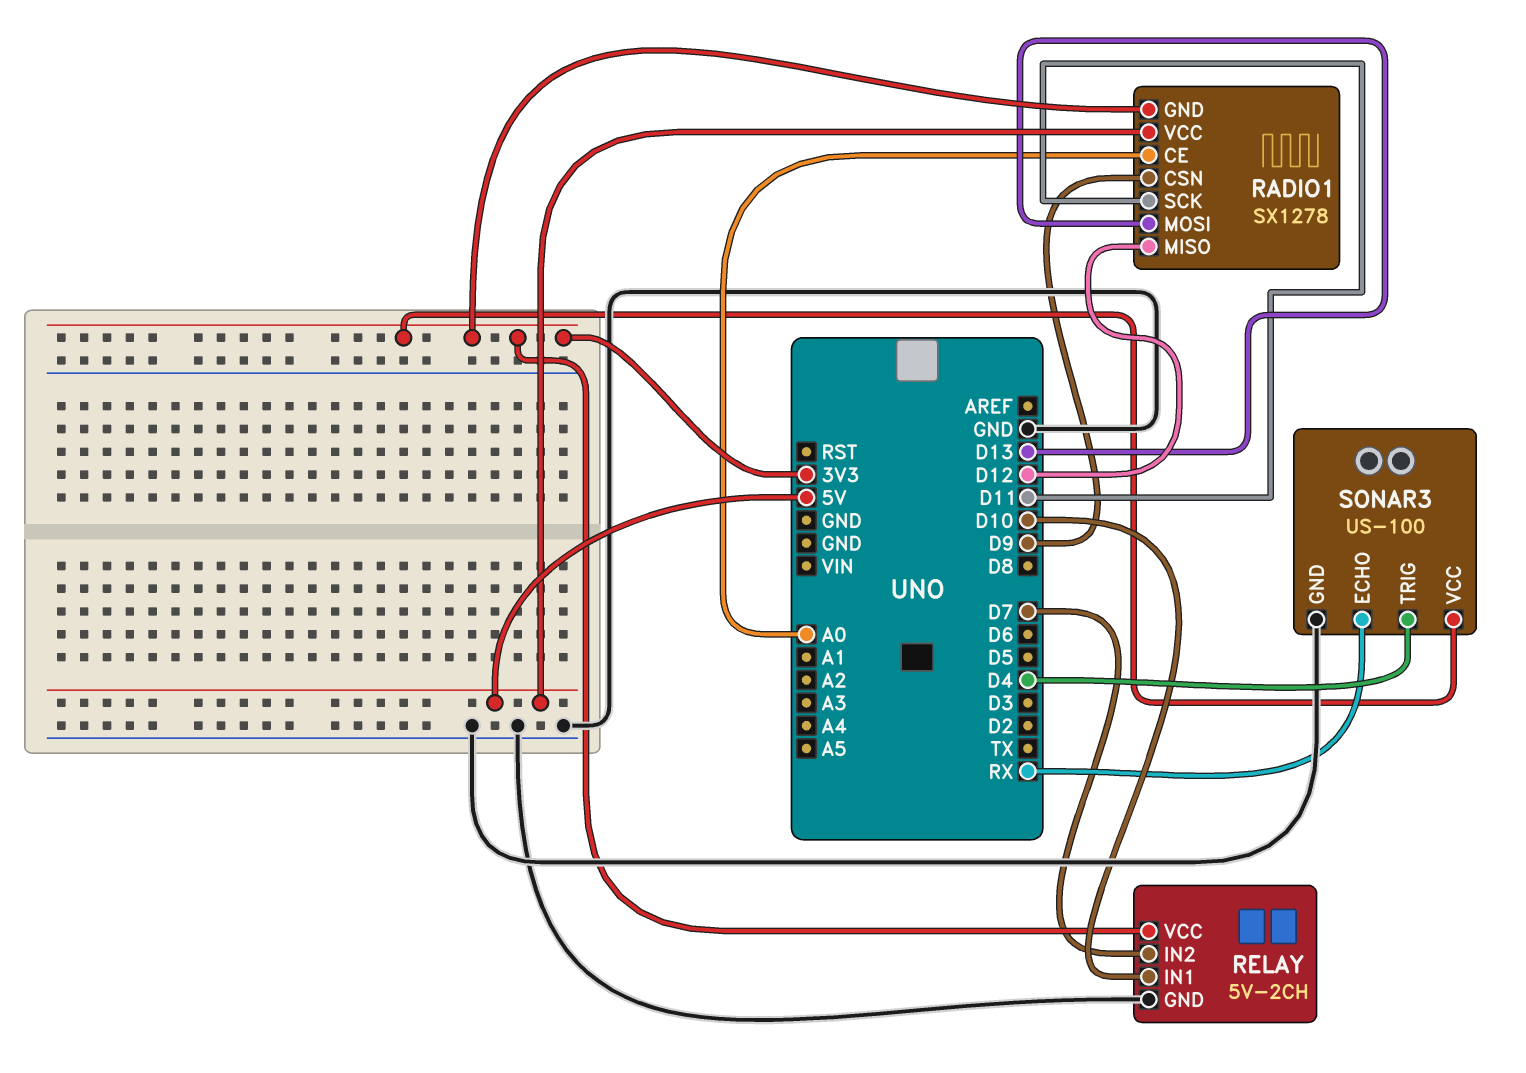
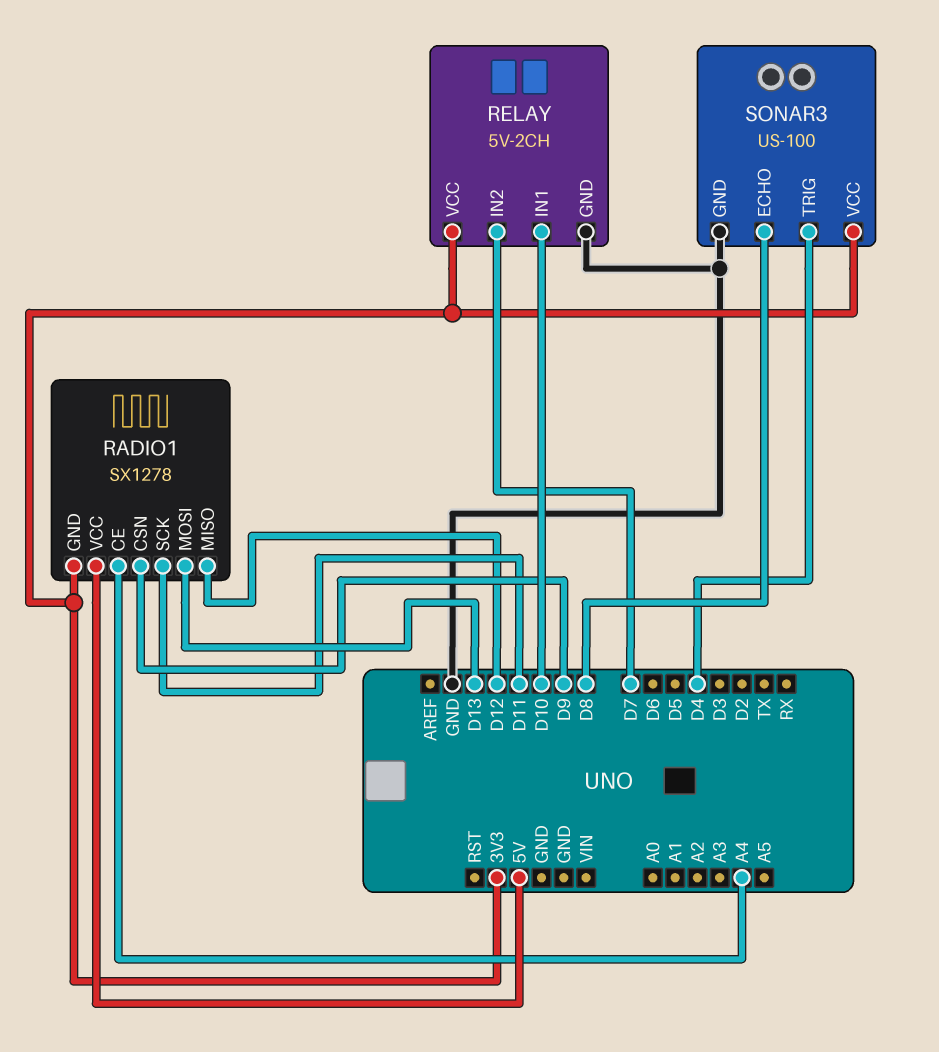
RADIO1 pin CE: A0 -> A4
SONAR3 pin ECHO: RX -> D8

